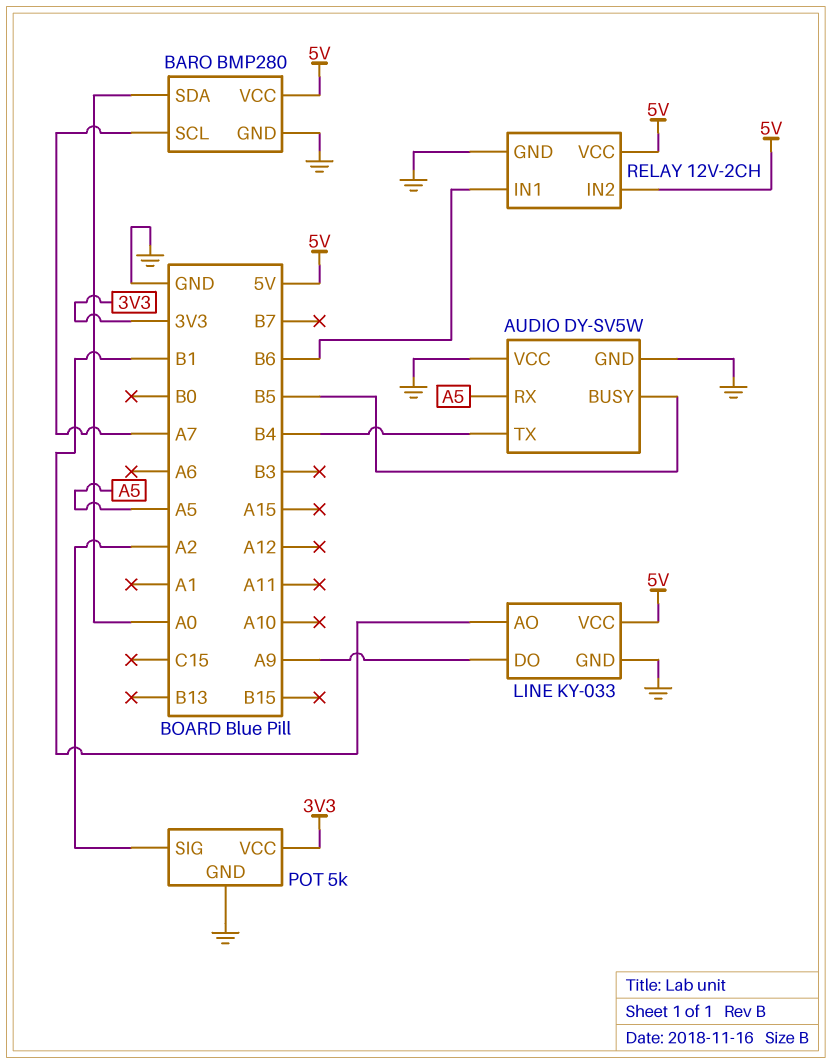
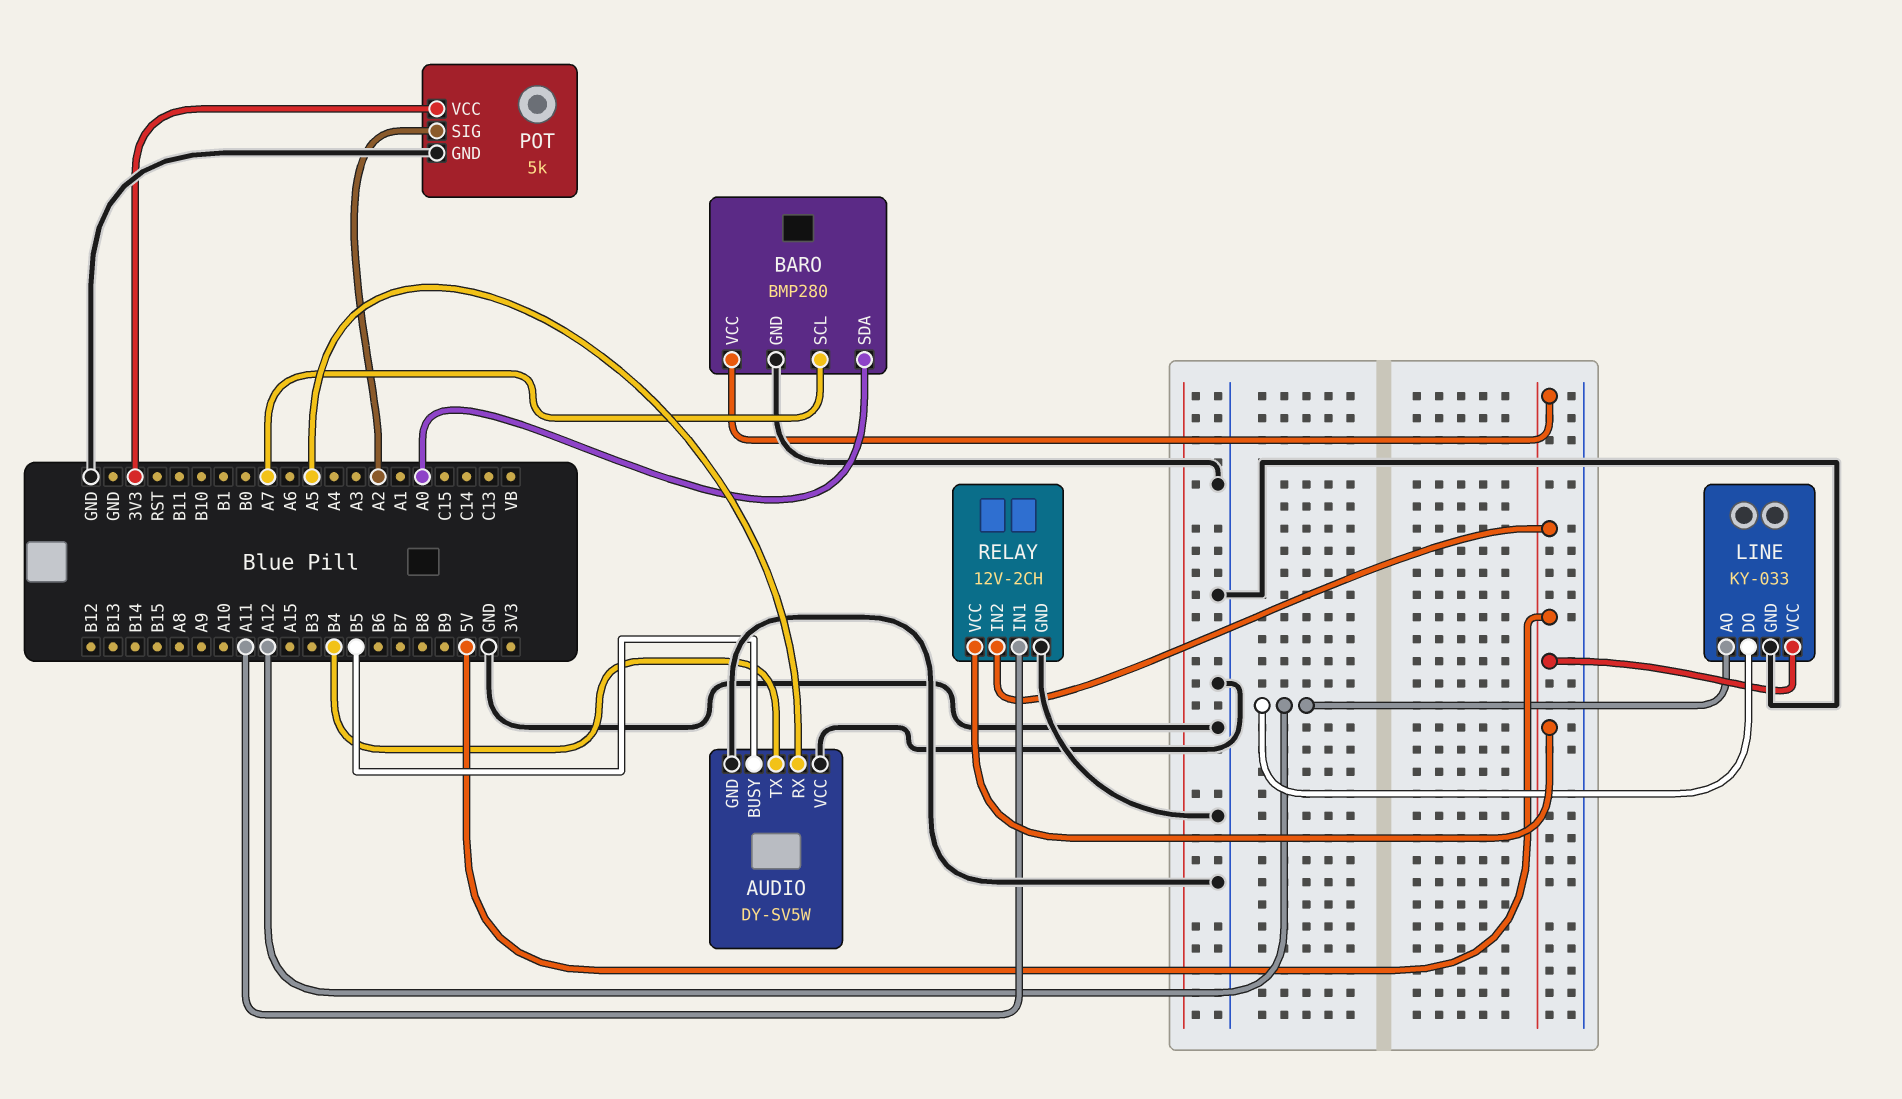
LINE pin AO: B1 -> A12
LINE pin DO: A9 -> A12
RELAY pin IN1: B6 -> A11

